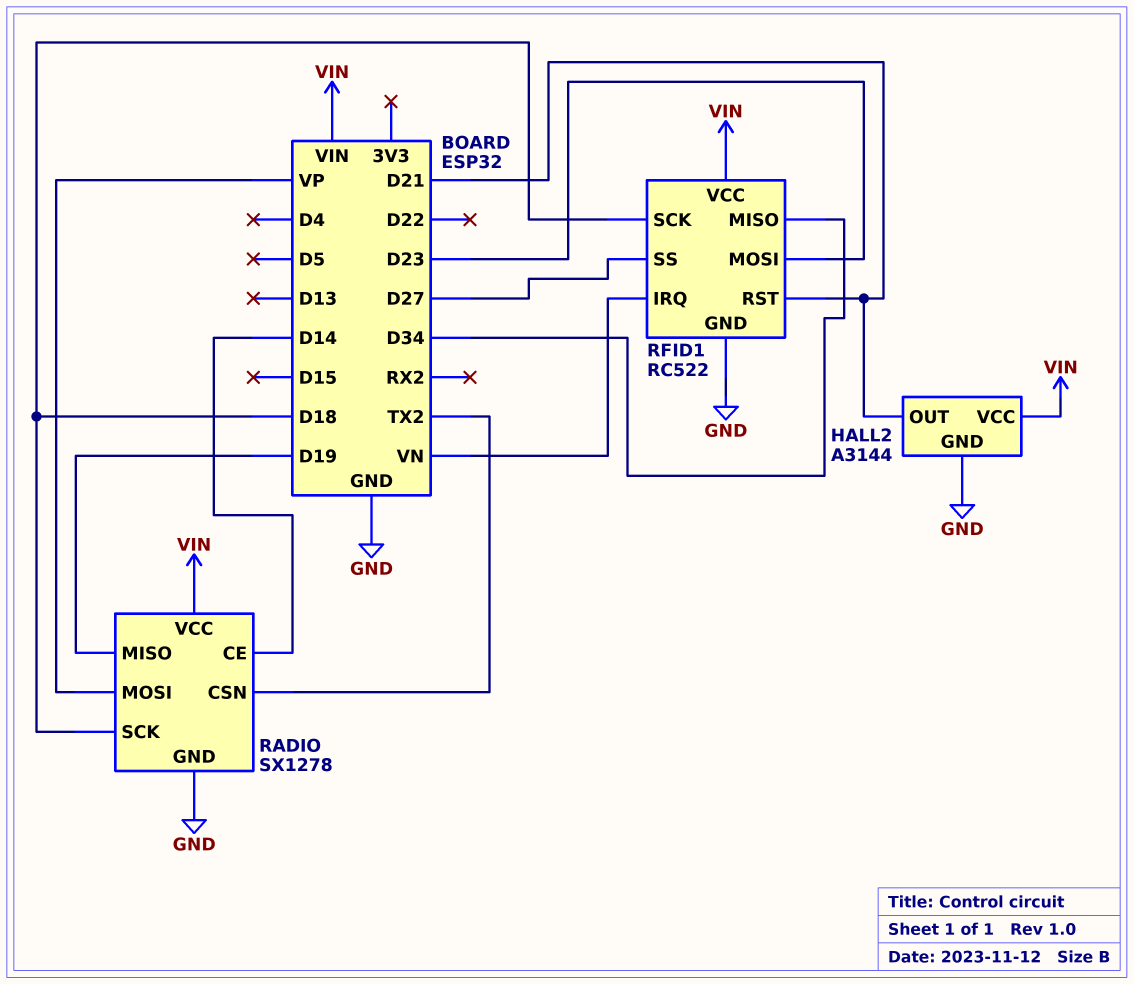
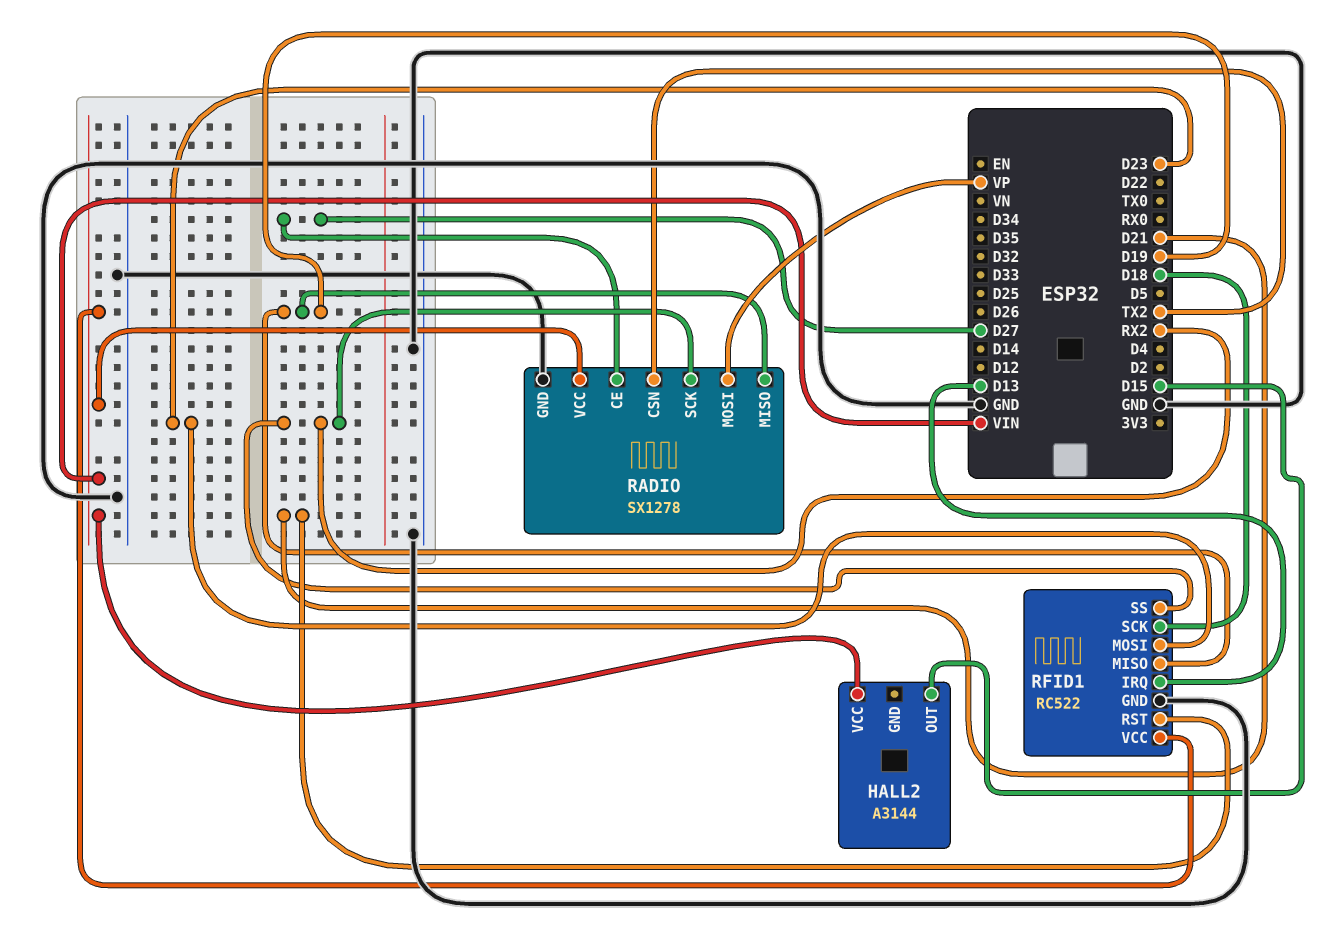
HALL2 pin GND: GND -> none
HALL2 pin OUT: D21 -> D15
RADIO pin CE: D14 -> D27
RADIO pin SCK: D18 -> RX2
RFID1 pin IRQ: VN -> D13
RFID1 pin MISO: D34 -> D19
RFID1 pin SS: D27 -> RX2

